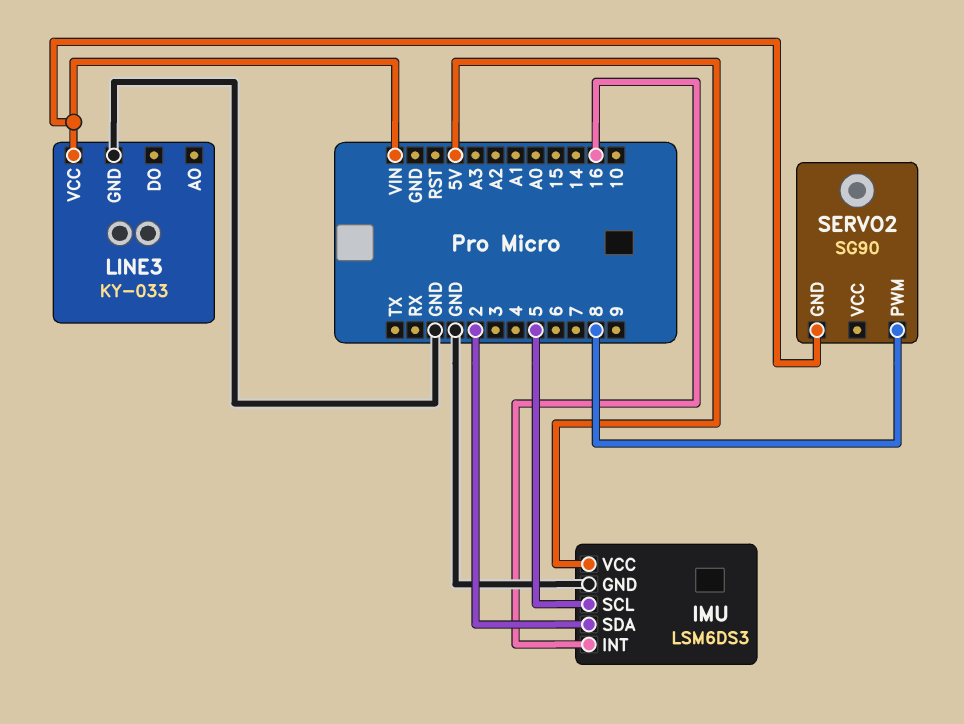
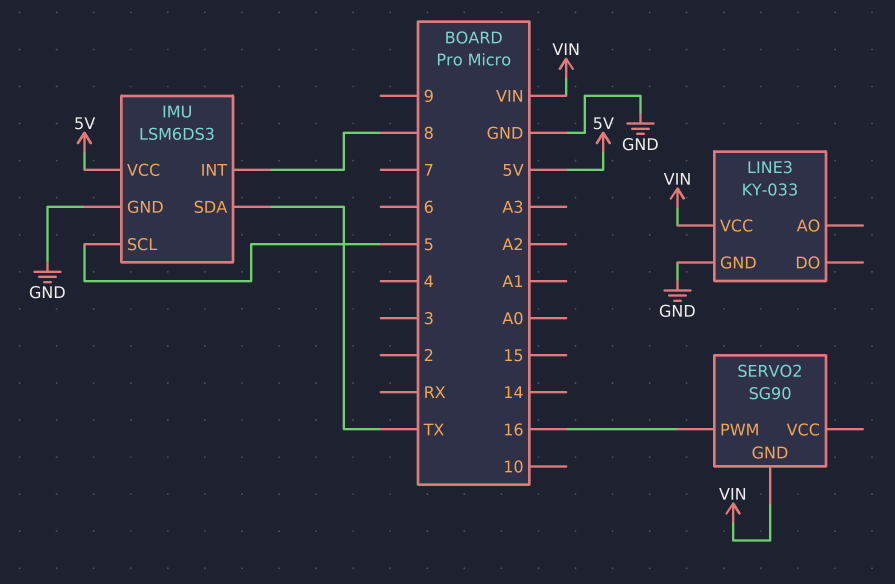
IMU pin INT: 16 -> 8
IMU pin SDA: 2 -> TX
SERVO2 pin PWM: 8 -> 16

